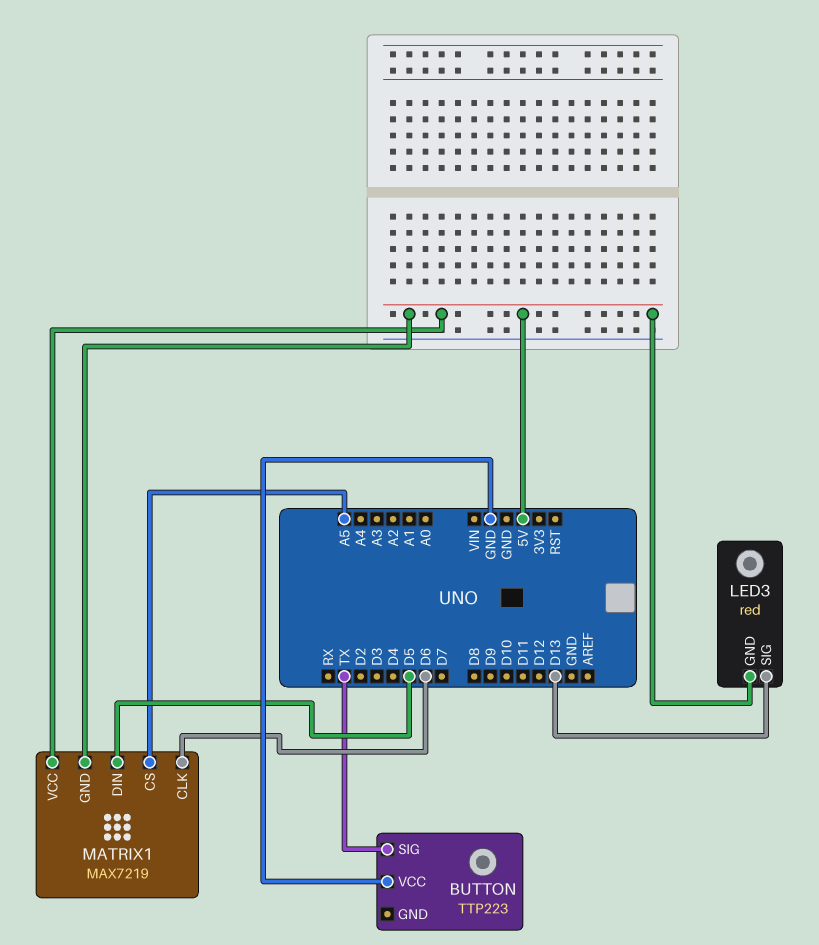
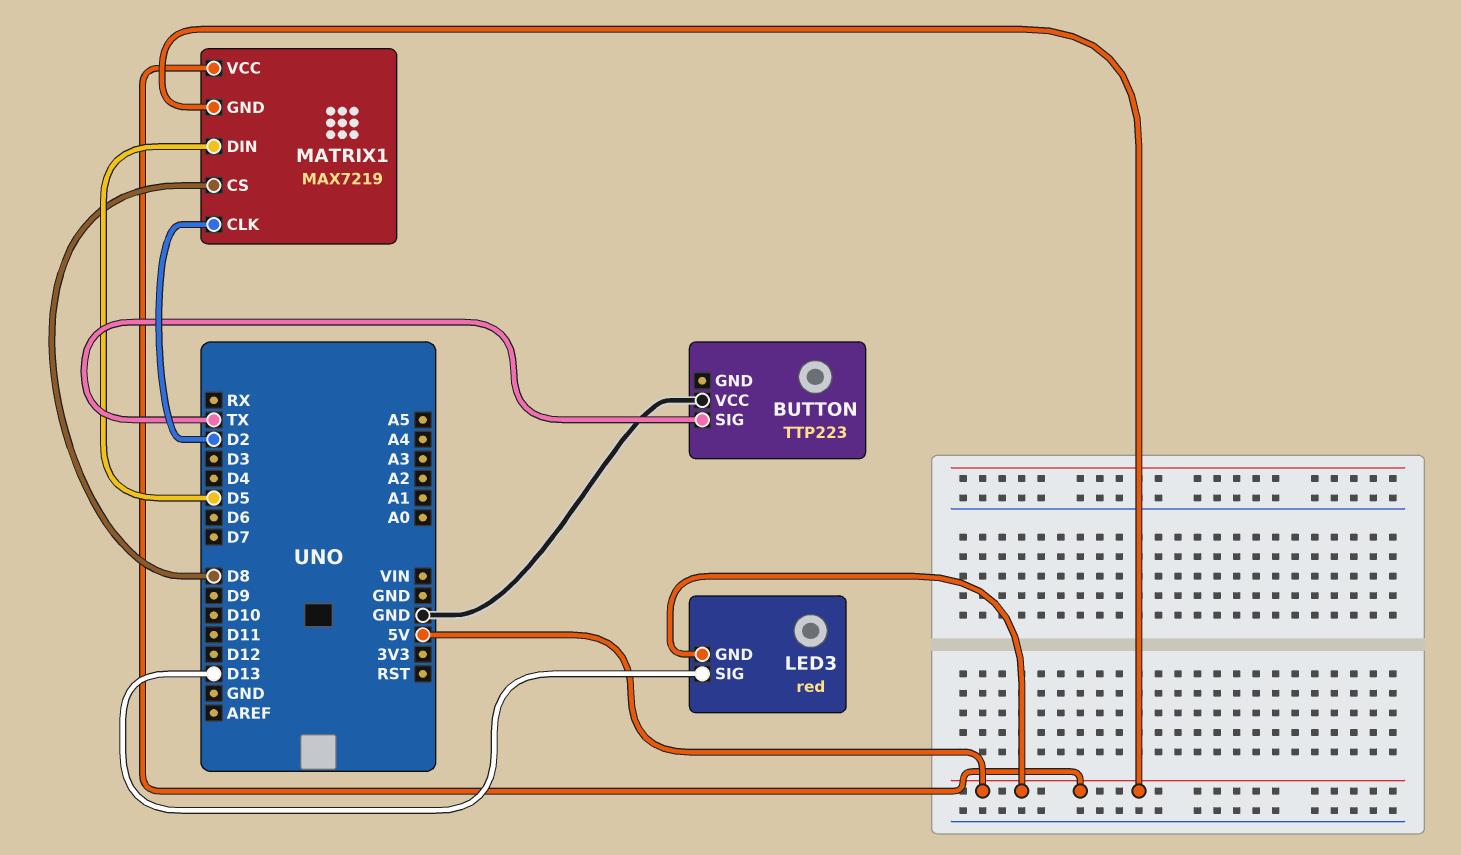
MATRIX1 pin CLK: D6 -> D2
MATRIX1 pin CS: A5 -> D8

